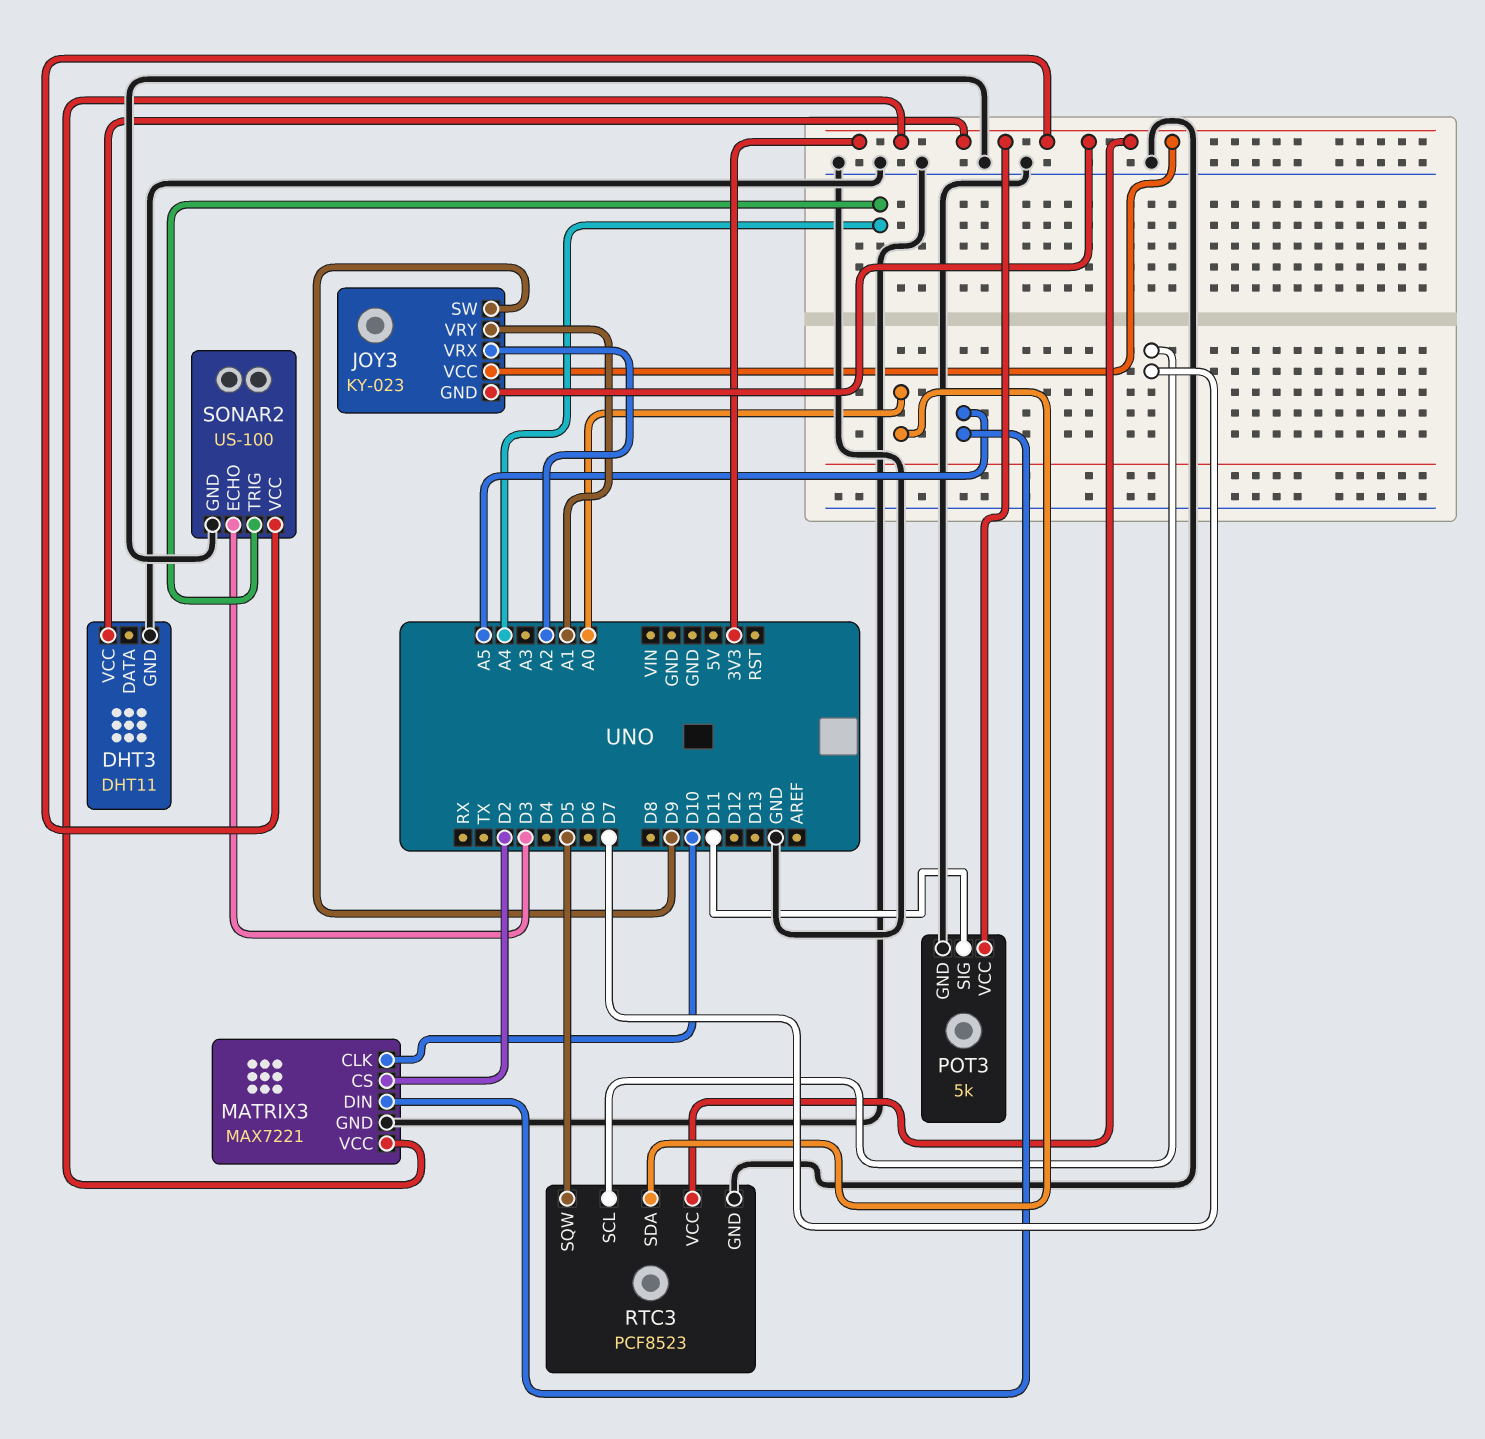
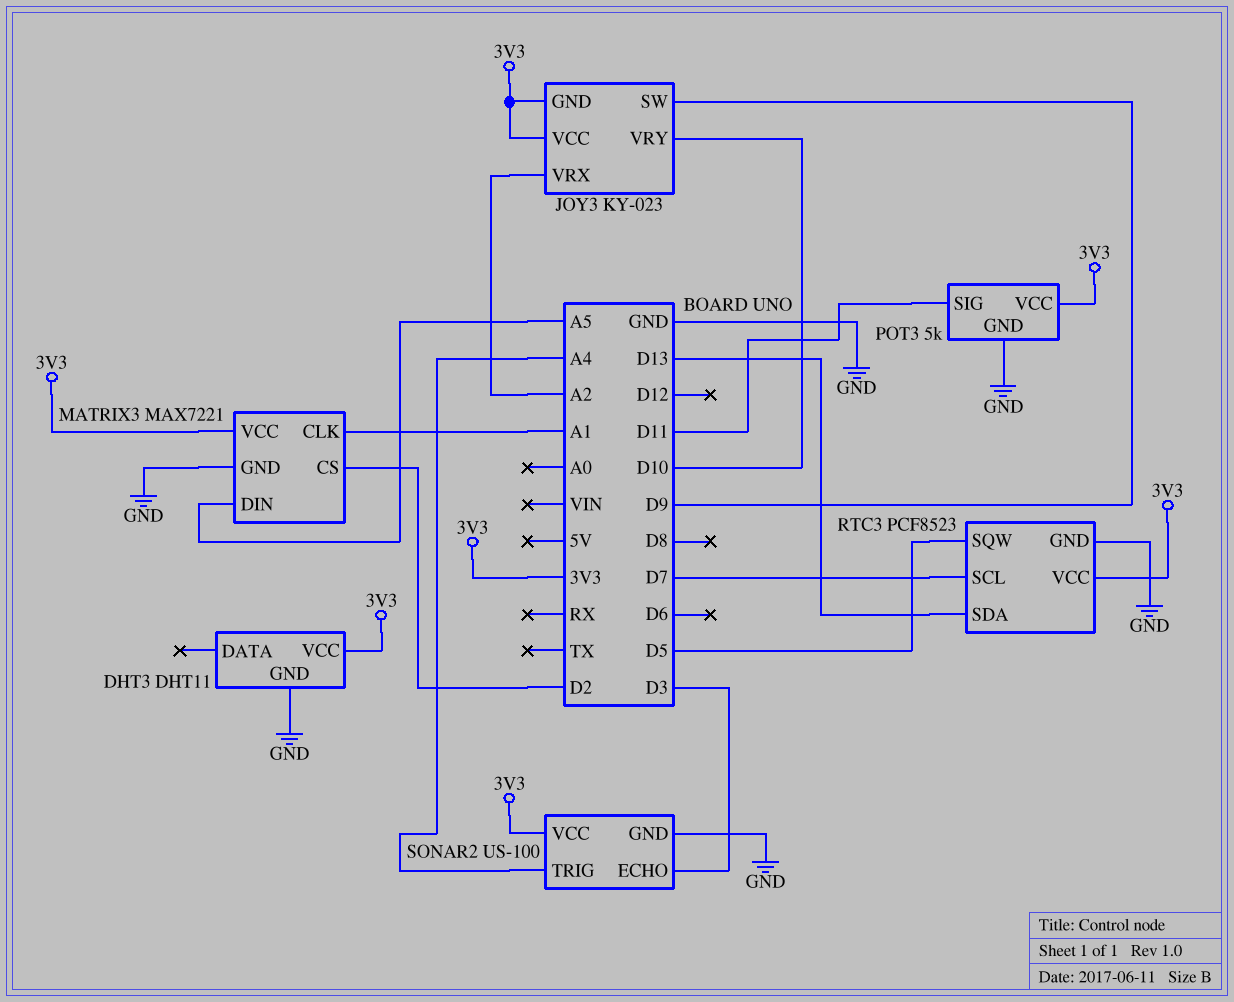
JOY3 pin VRY: A1 -> D10
MATRIX3 pin CLK: D10 -> A1
RTC3 pin SDA: A0 -> D13

